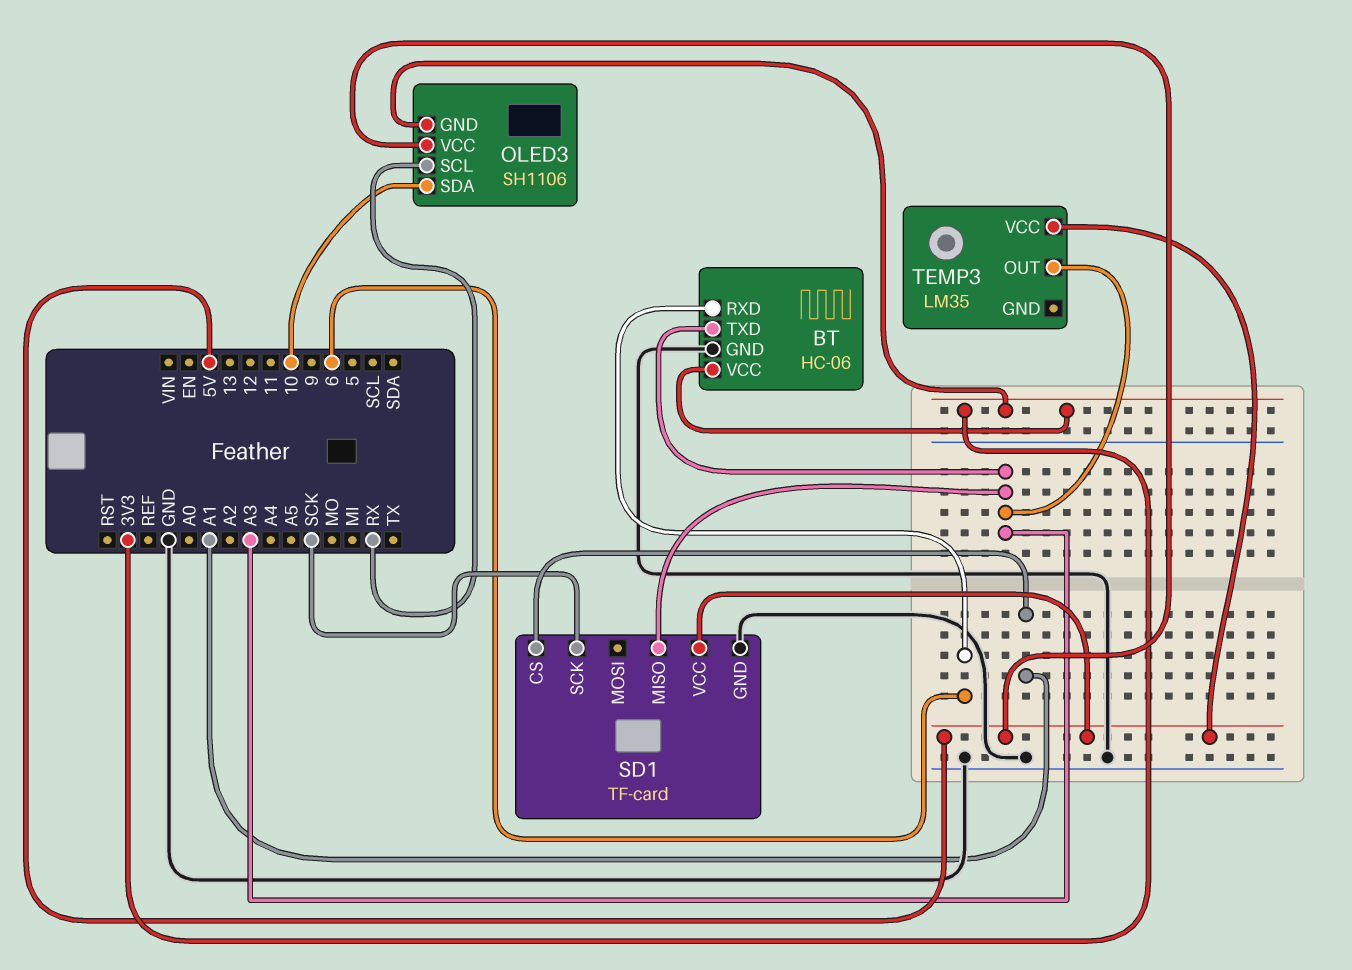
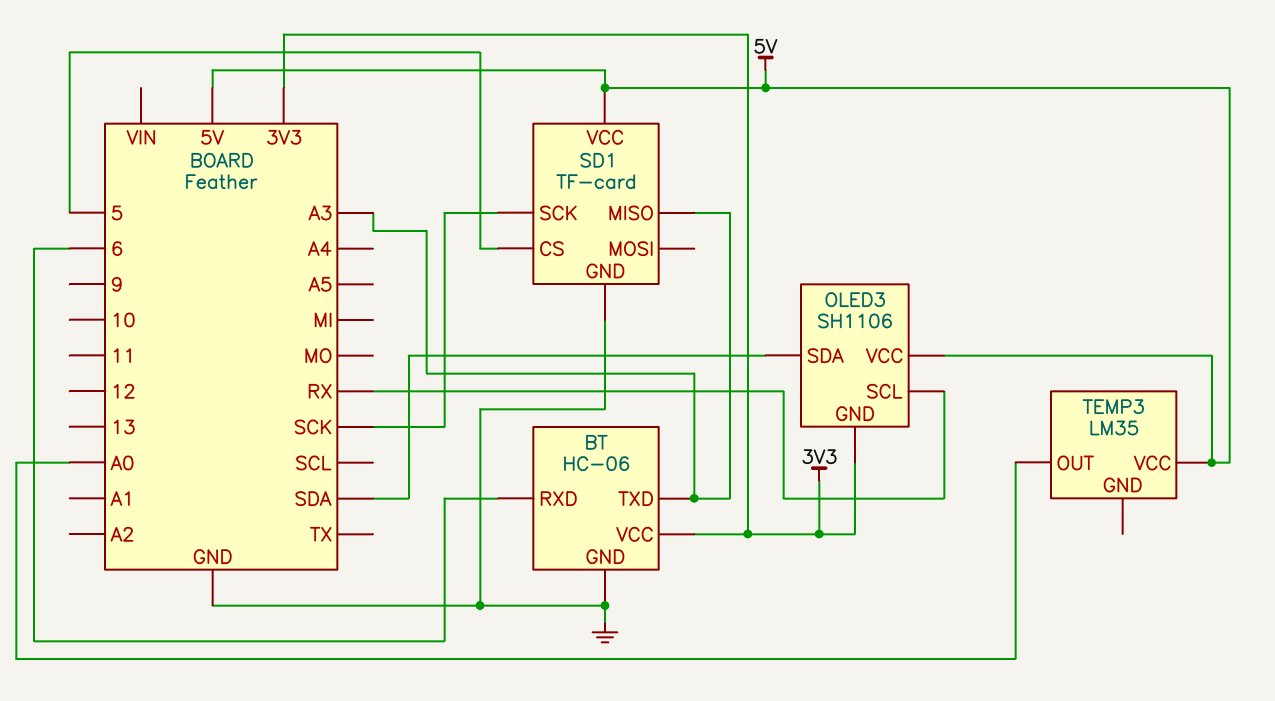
OLED3 pin SDA: 10 -> SDA
SD1 pin CS: A1 -> 5
TEMP3 pin OUT: A3 -> A0

